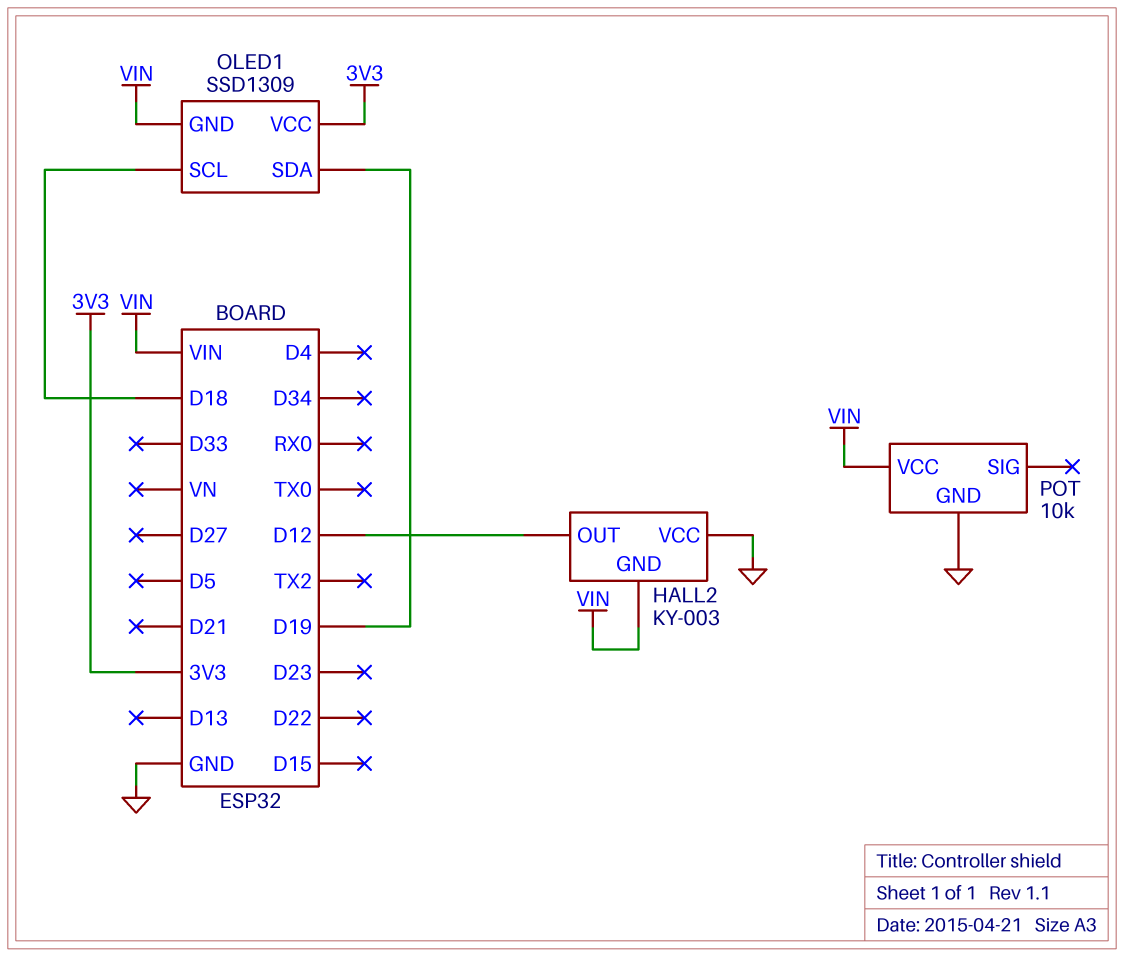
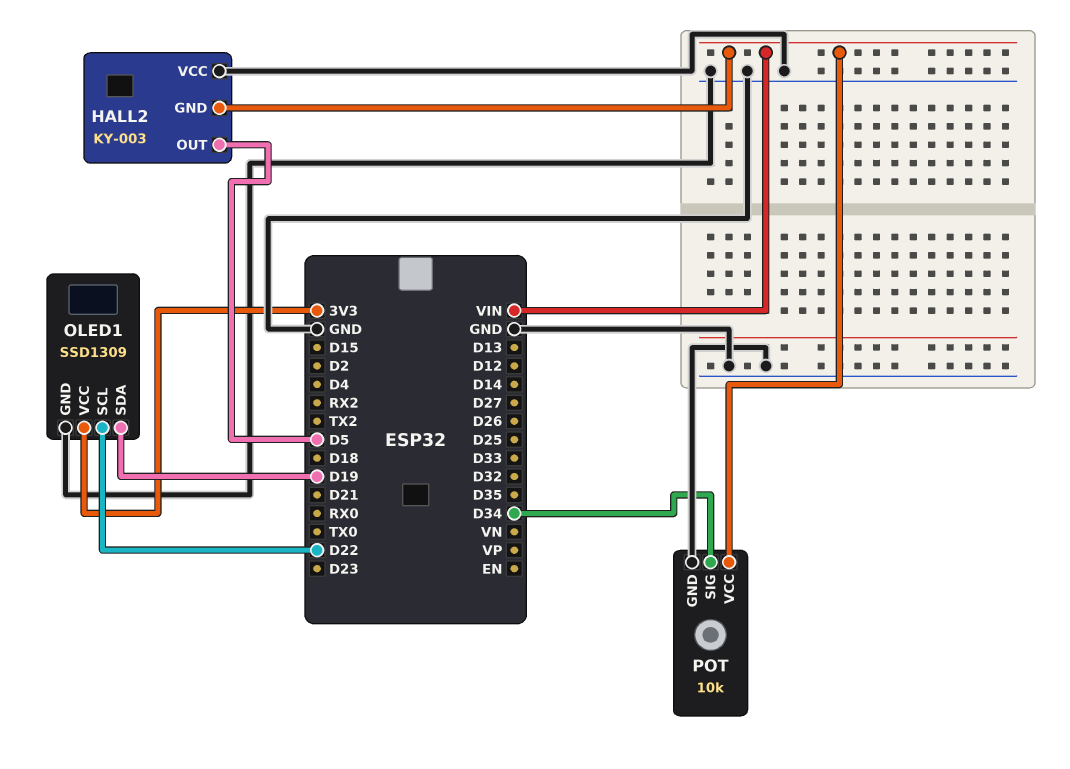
HALL2 pin OUT: D12 -> D5
OLED1 pin GND: VIN -> GND
OLED1 pin SCL: D18 -> D22
POT pin SIG: none -> D34

